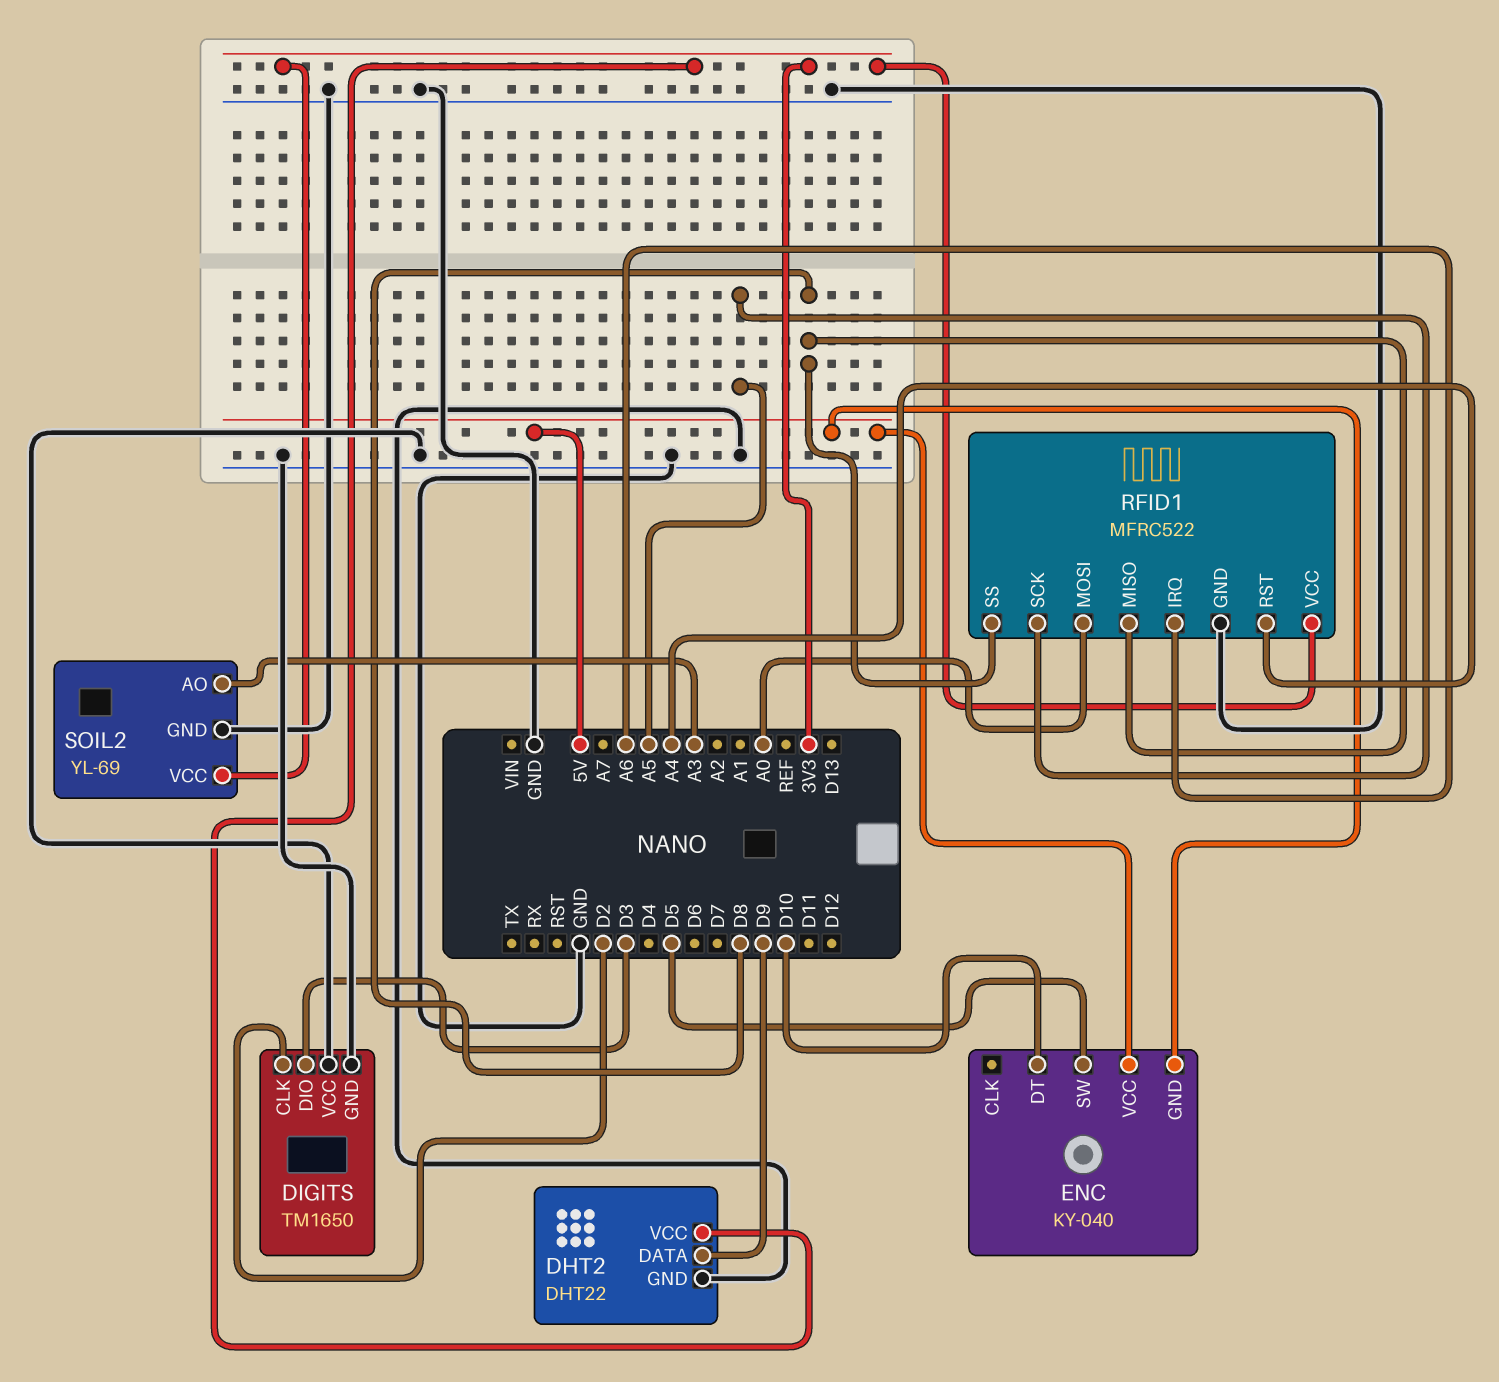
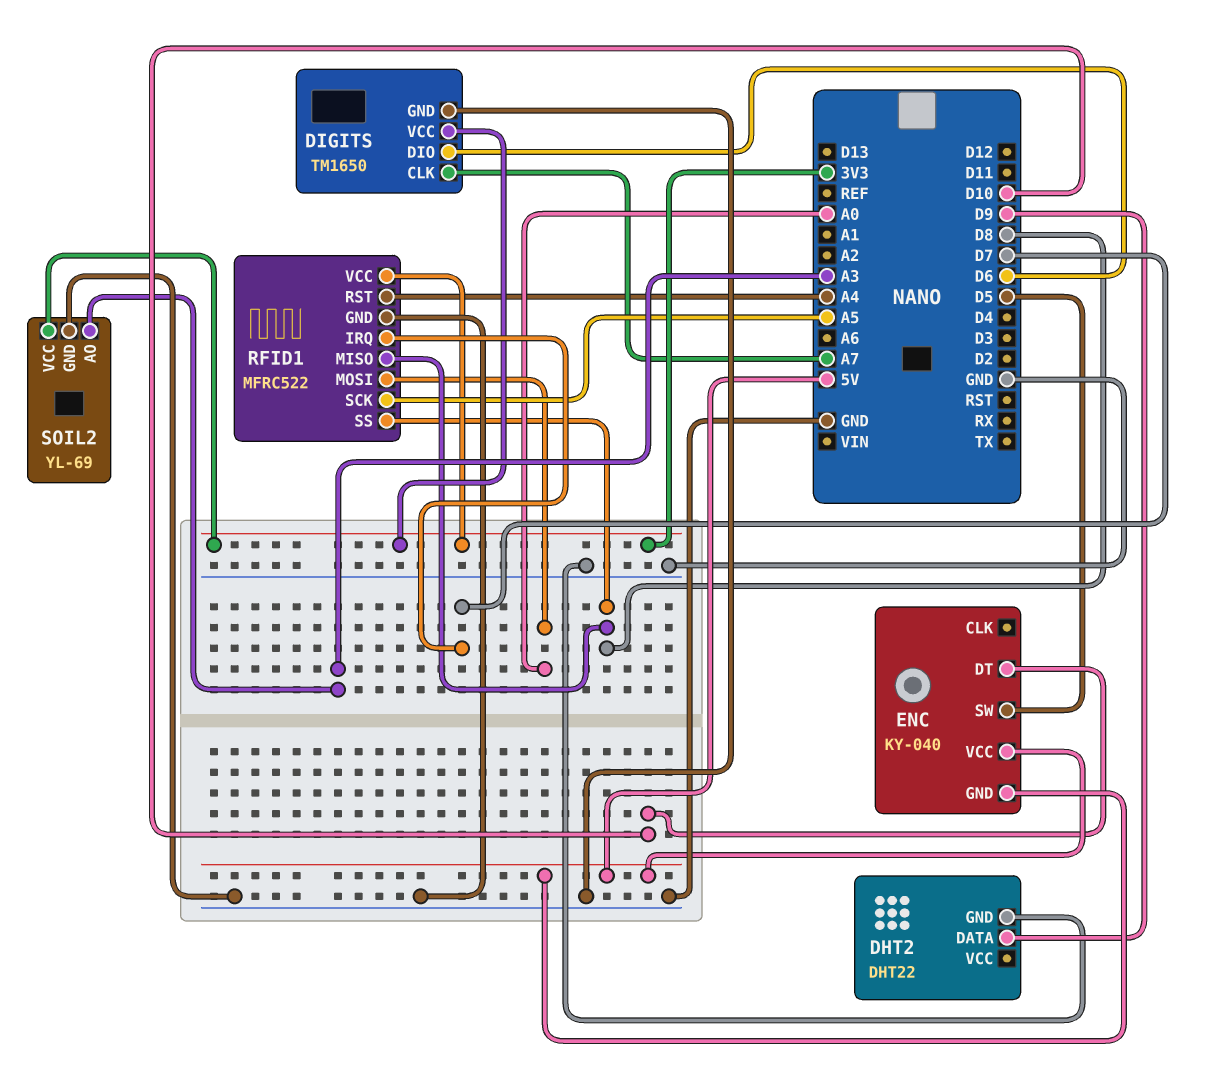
DHT2 pin VCC: 3V3 -> none
DIGITS pin CLK: D2 -> A7
DIGITS pin DIO: D3 -> D6
DIGITS pin VCC: GND -> 3V3
RFID1 pin IRQ: A6 -> D7

